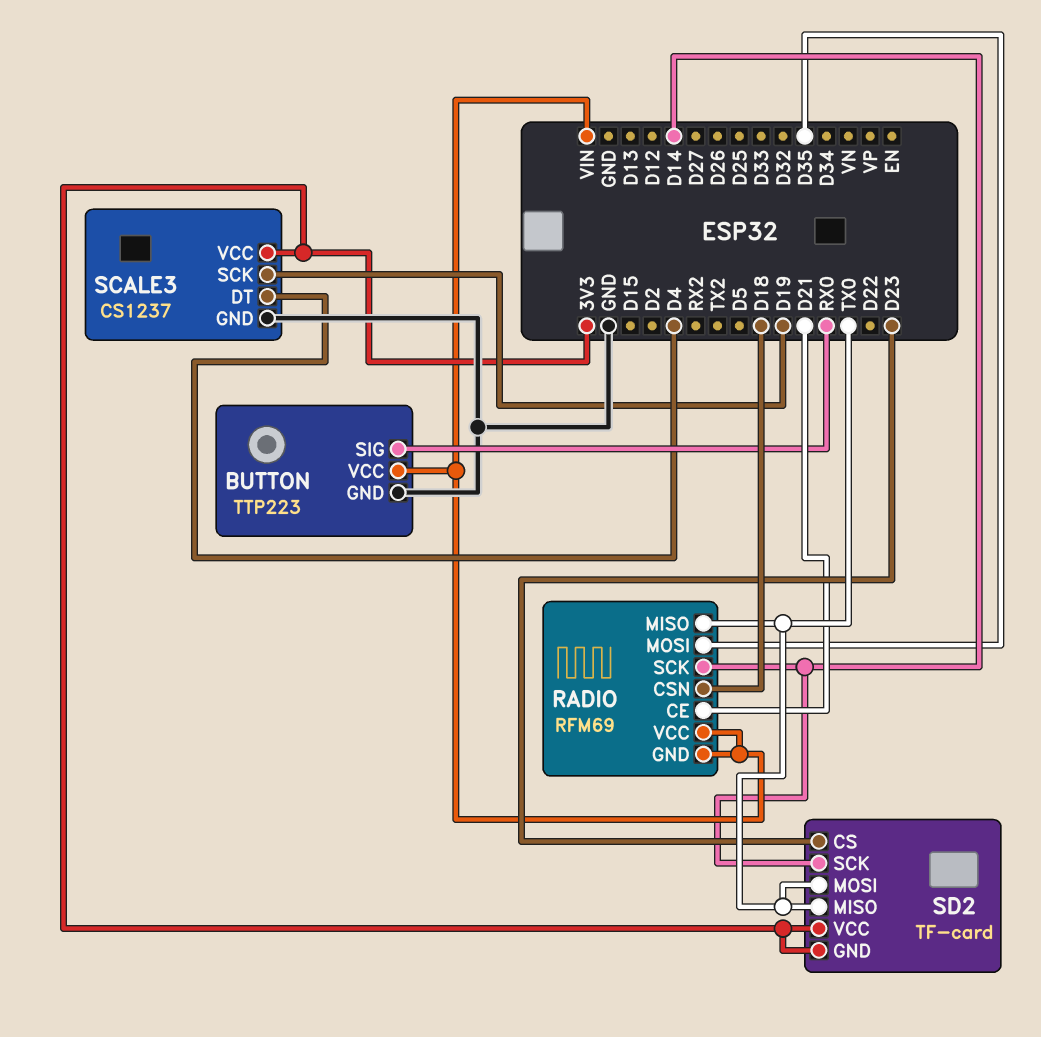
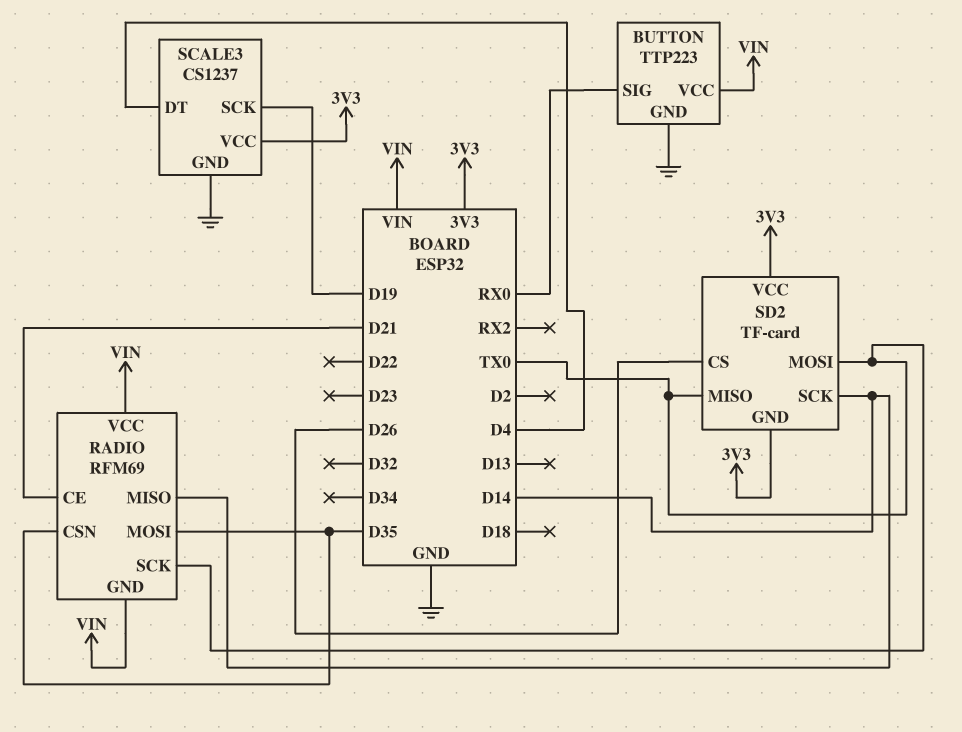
RADIO pin CSN: D18 -> D35
RADIO pin MISO: TX0 -> D14
RADIO pin SCK: D14 -> TX0
SD2 pin CS: D23 -> D26

